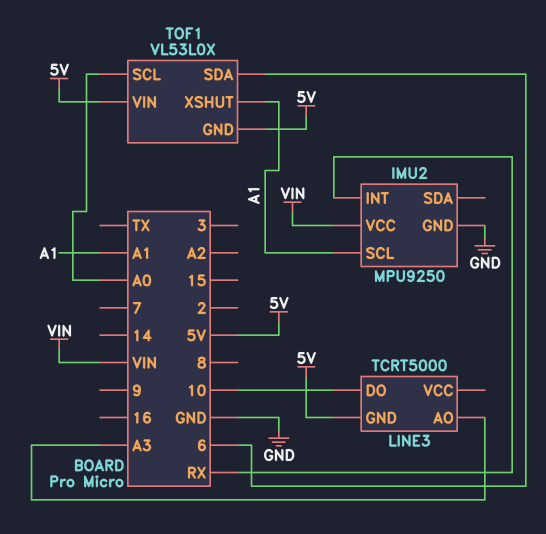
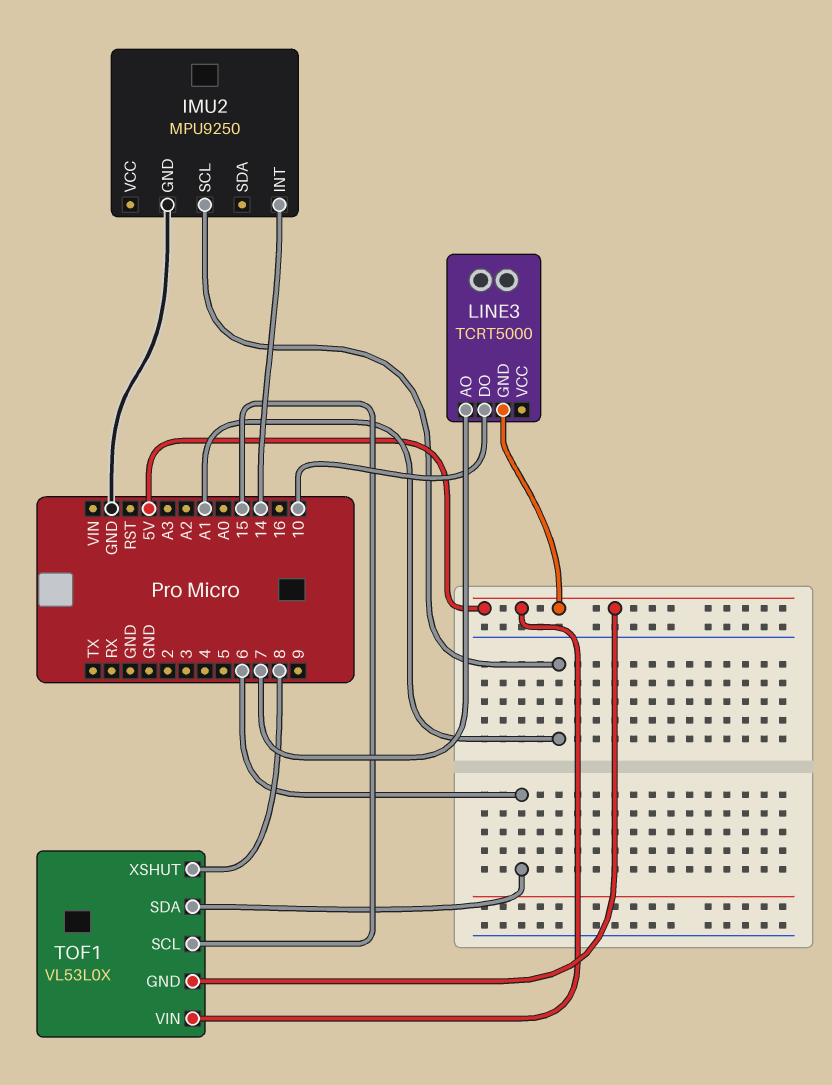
IMU2 pin INT: RX -> 14
IMU2 pin VCC: VIN -> none
LINE3 pin AO: A3 -> 7
TOF1 pin SCL: A0 -> 15
TOF1 pin XSHUT: A1 -> 8

